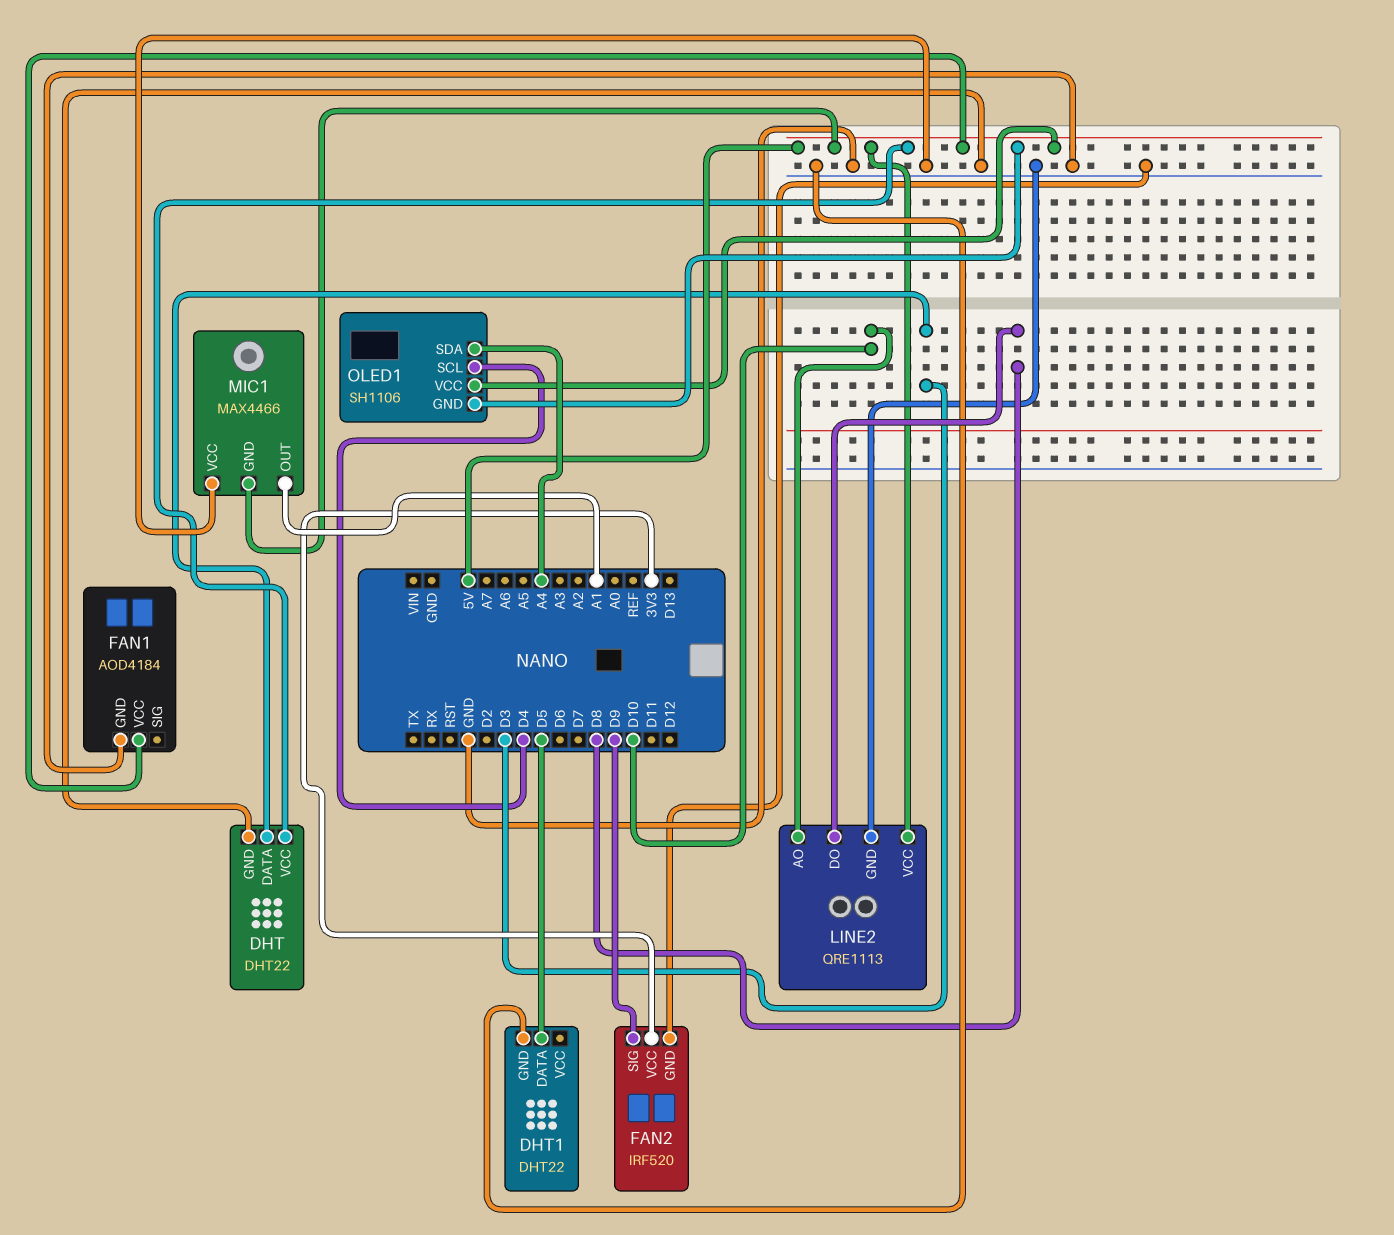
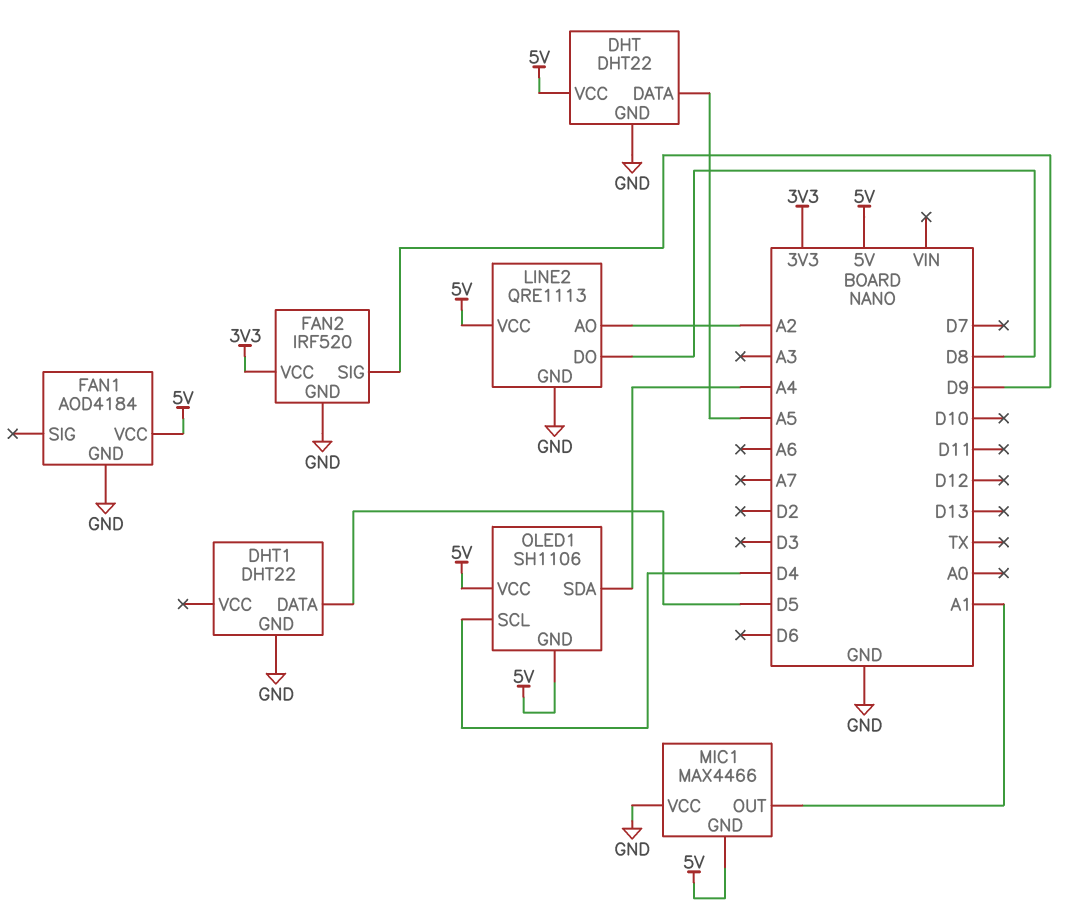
DHT pin DATA: D3 -> A5
LINE2 pin AO: D10 -> A2

